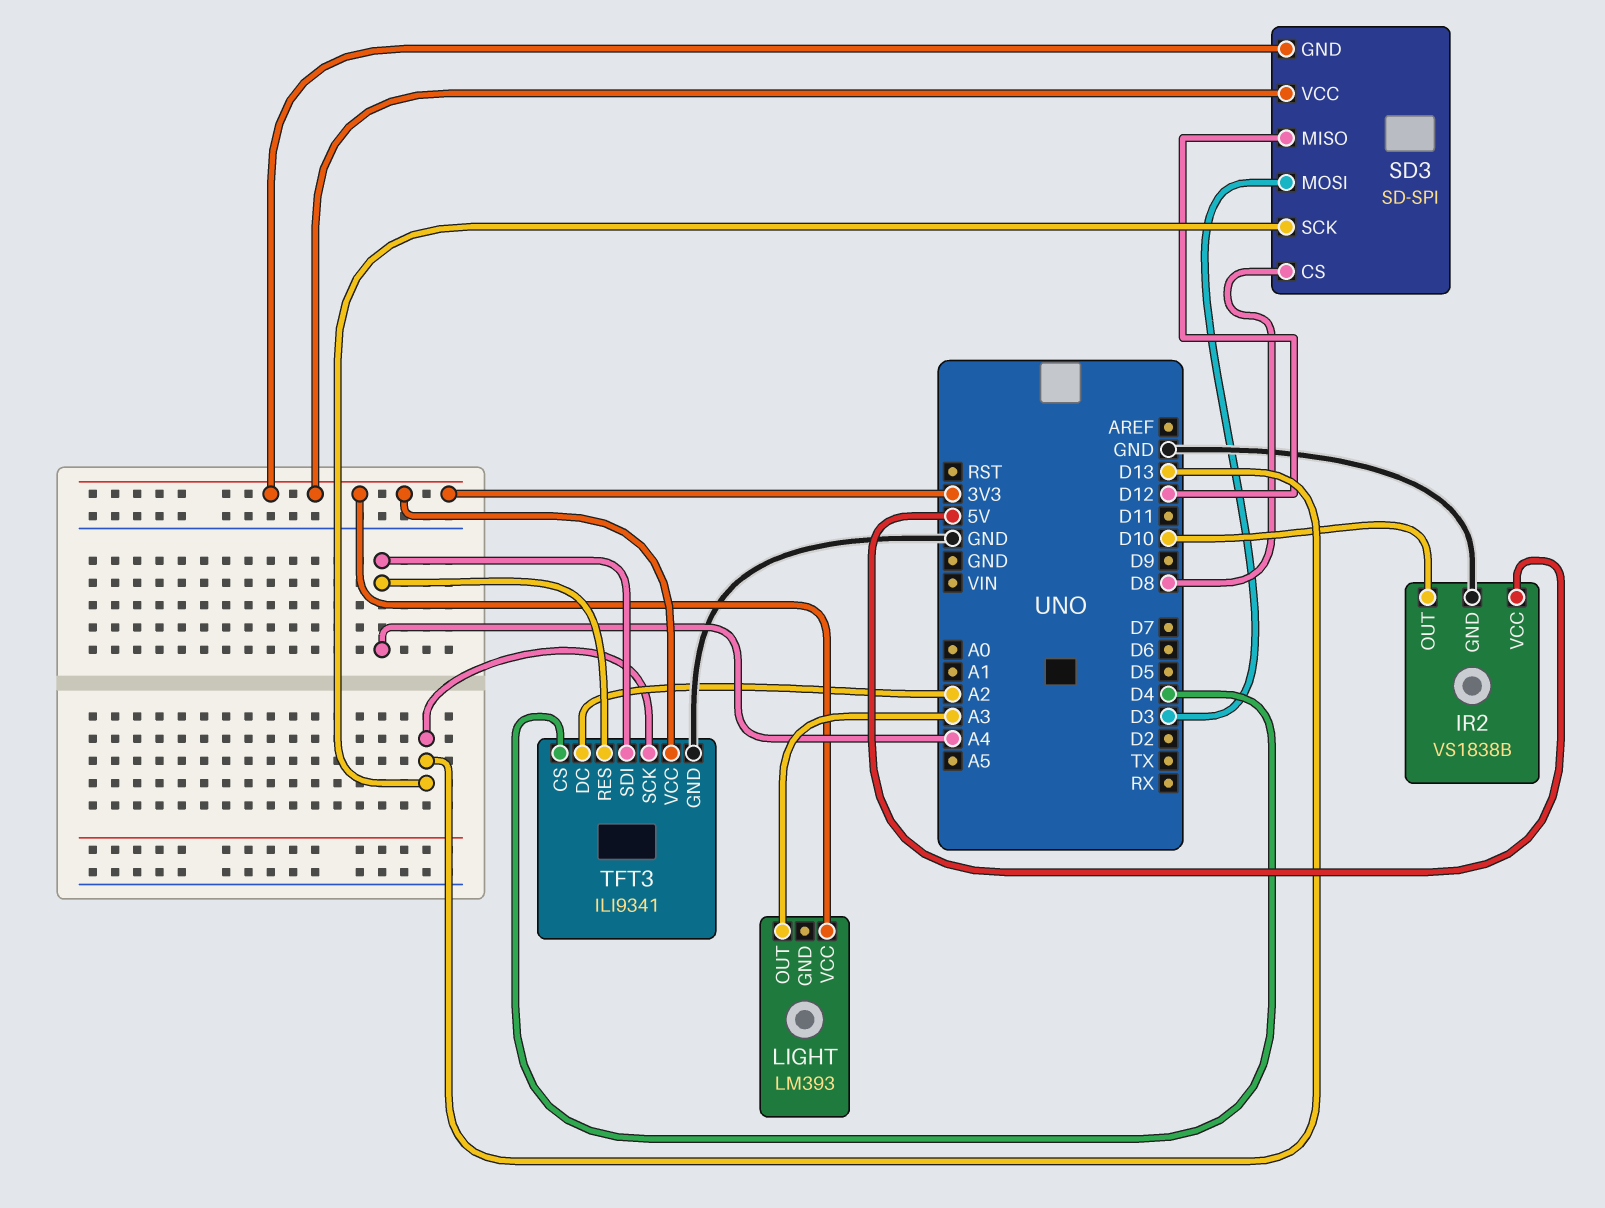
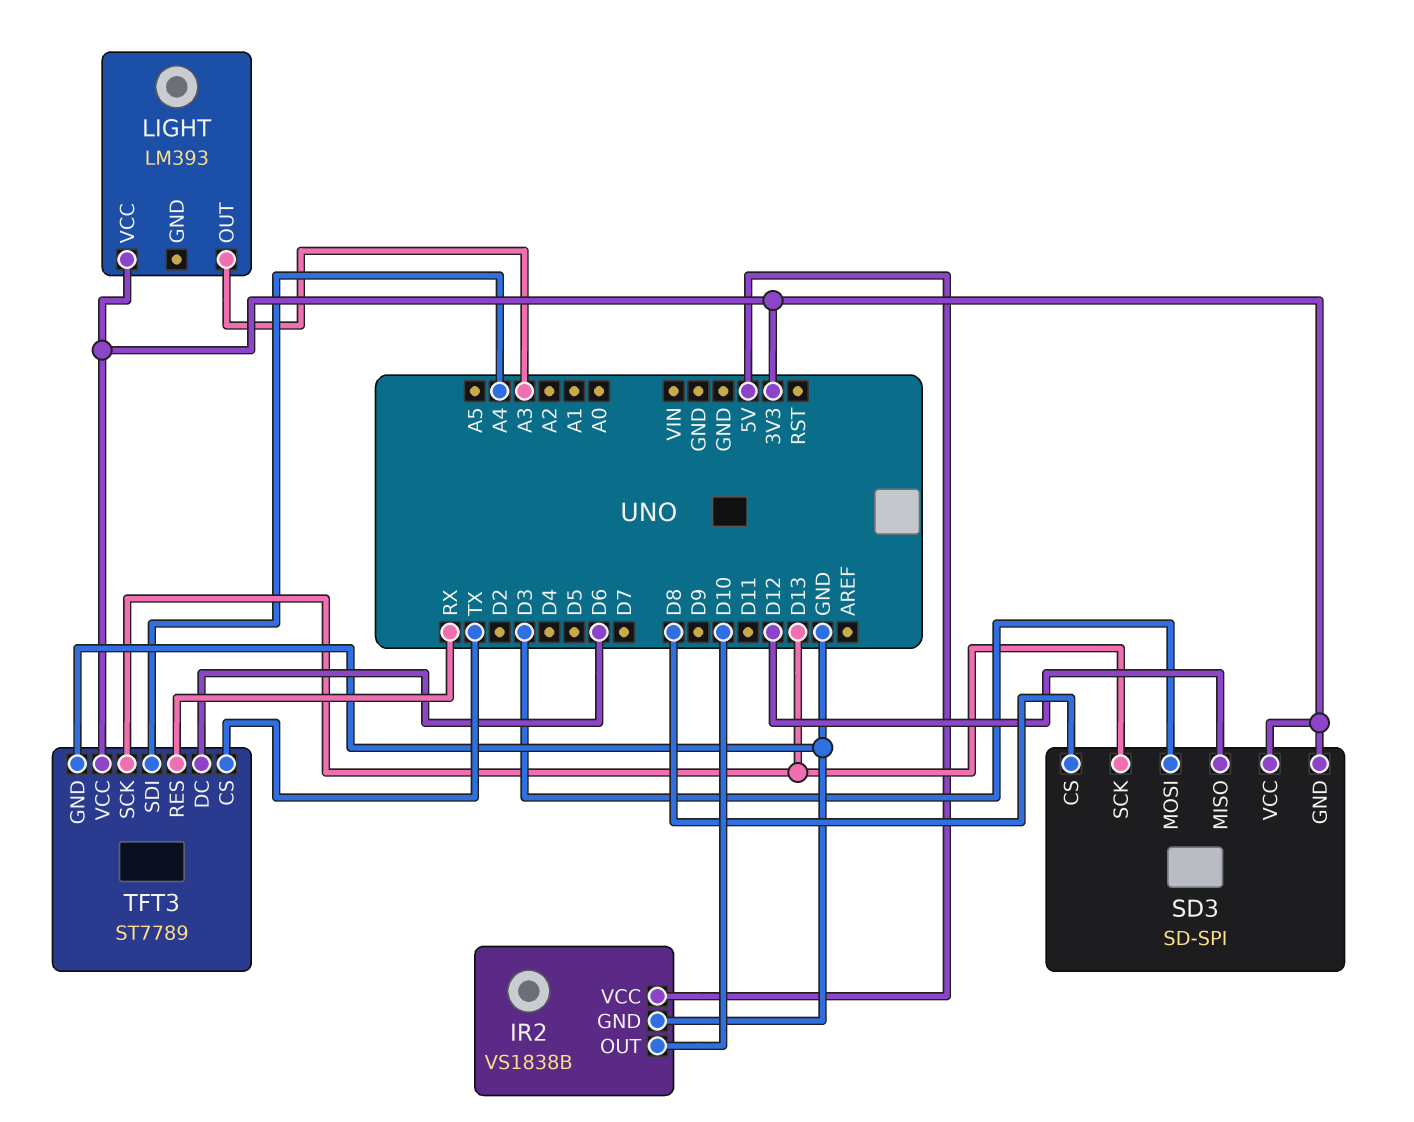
TFT3: ILI9341 -> ST7789
TFT3 pin CS: D4 -> TX
TFT3 pin DC: A2 -> D6
TFT3 pin RES: A4 -> RX

